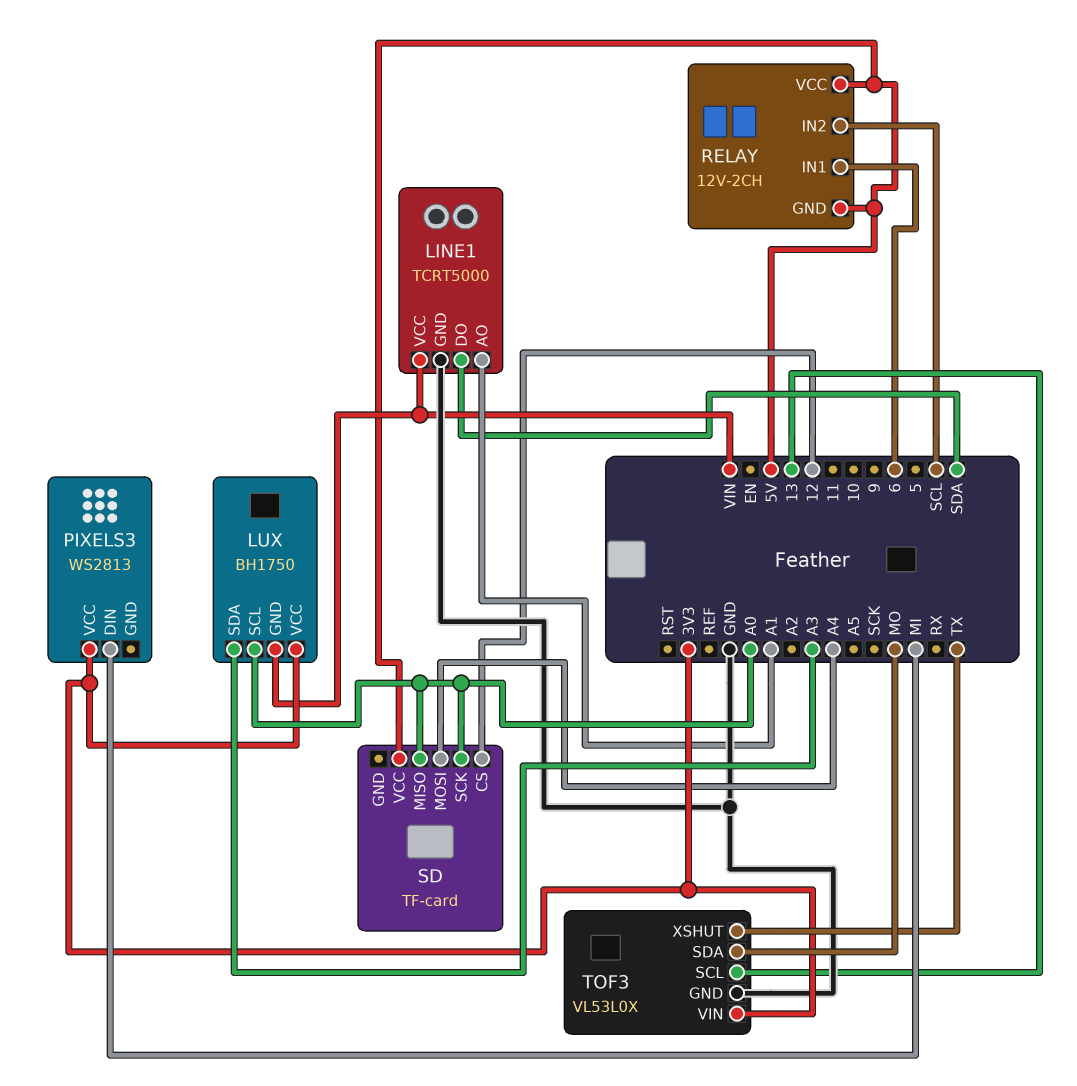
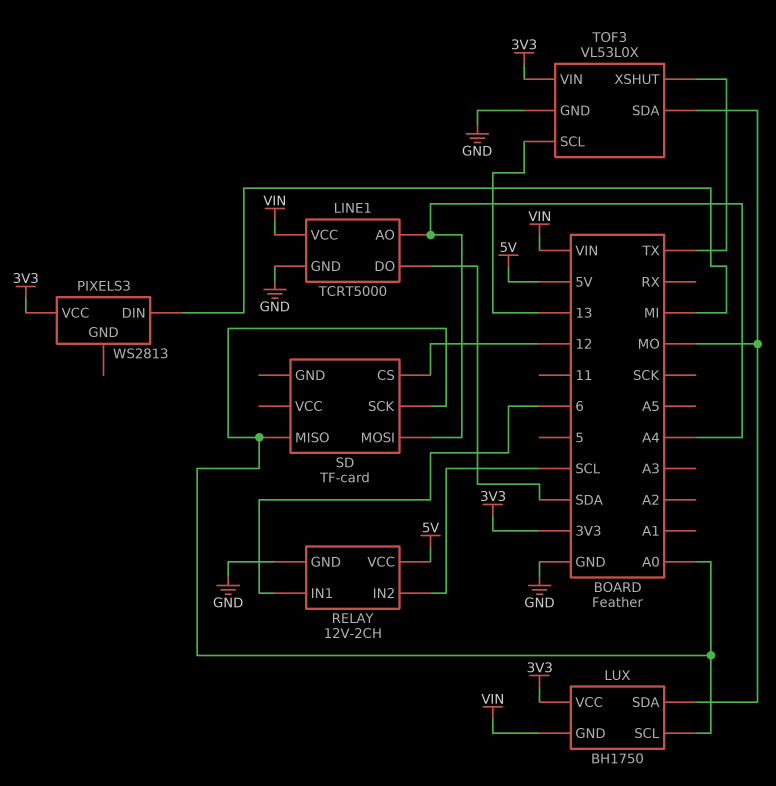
LINE1 pin AO: A1 -> A4
LUX pin SDA: A3 -> MO
RELAY pin GND: 5V -> GND
SD pin VCC: 5V -> none

